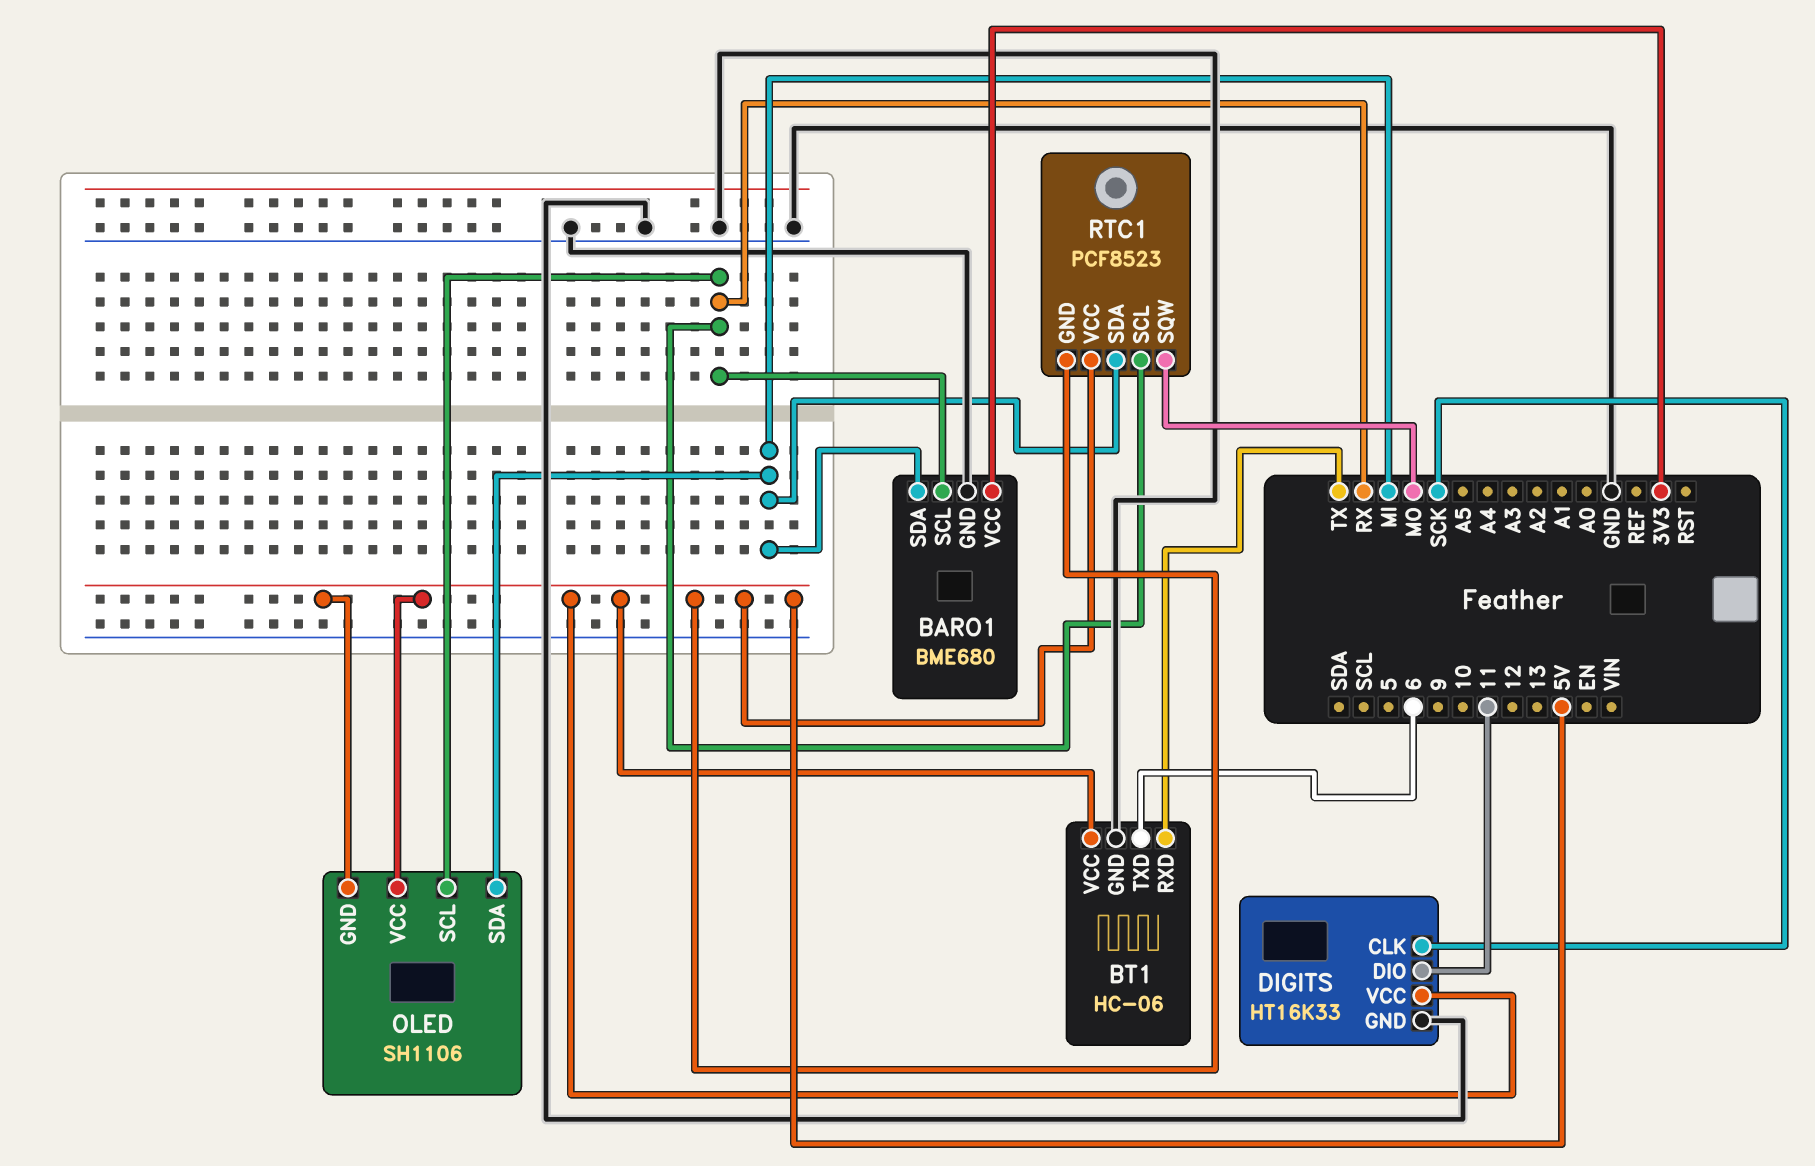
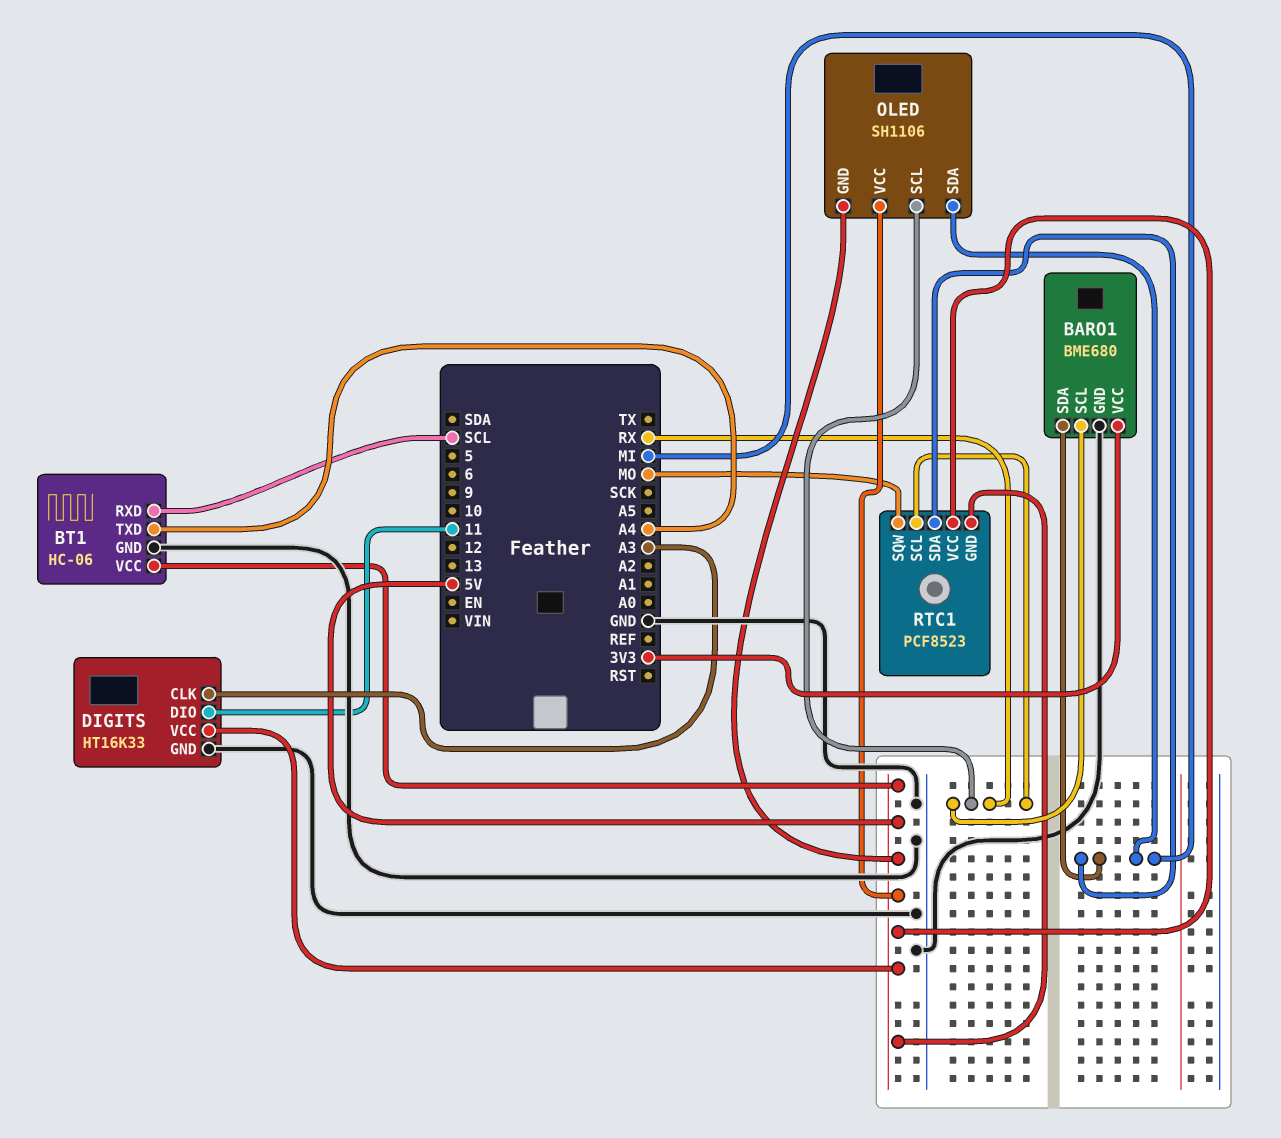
BT1 pin RXD: TX -> SCL
BT1 pin TXD: 6 -> A4
DIGITS pin CLK: SCK -> A3

